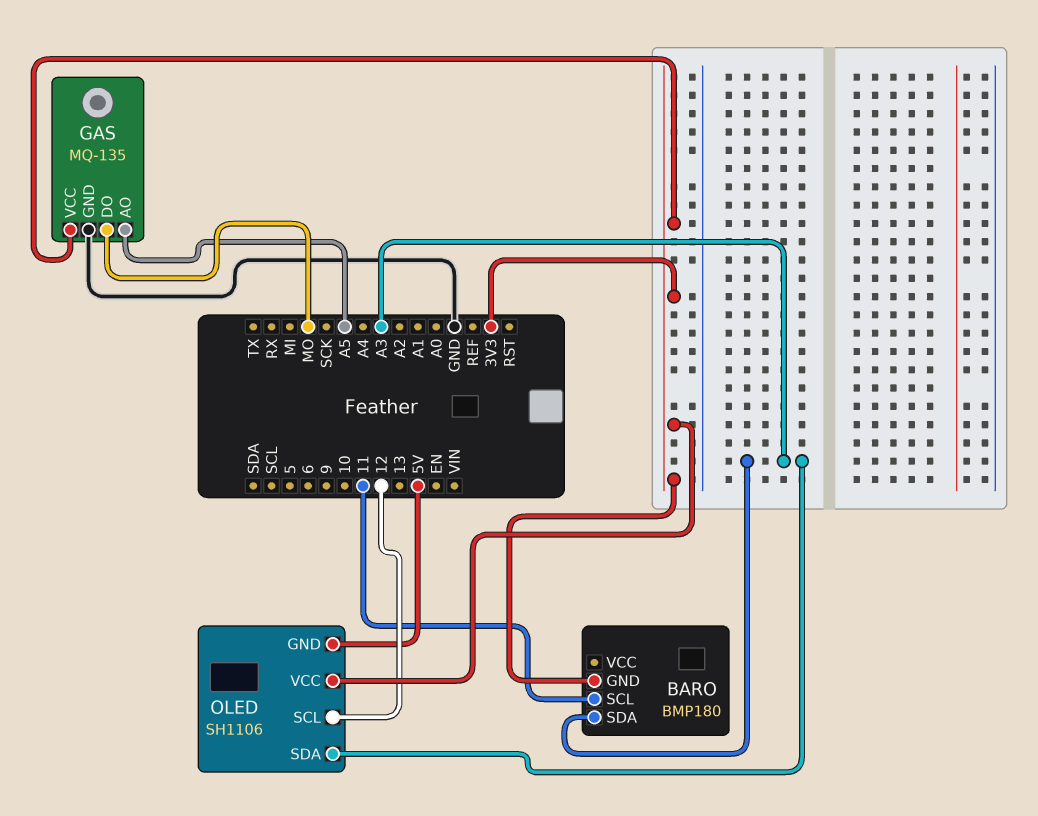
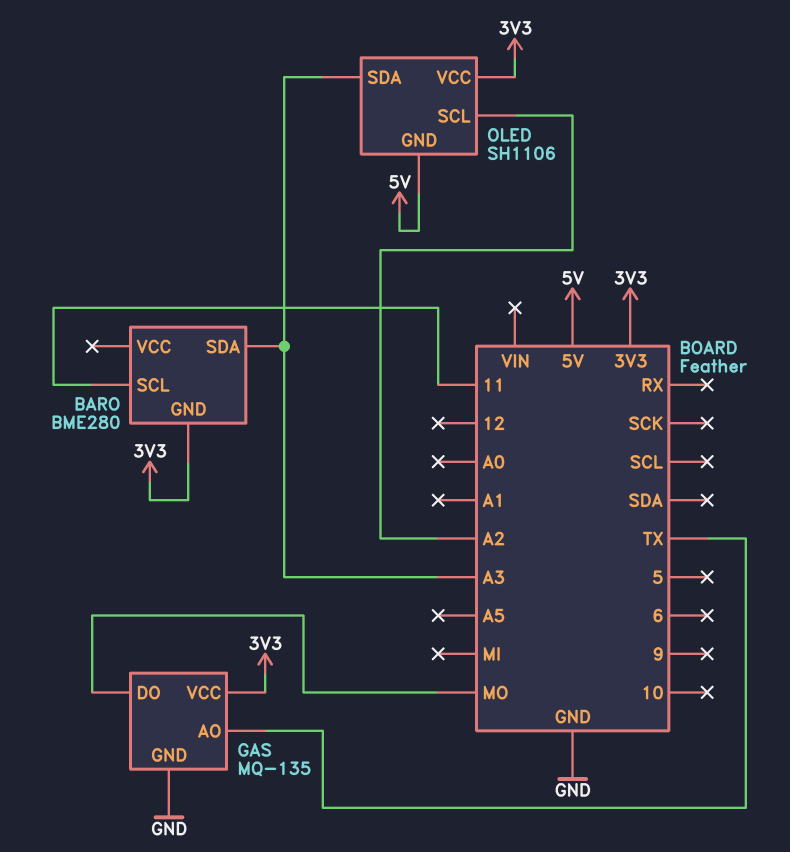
BARO: BMP180 -> BME280
GAS pin AO: A5 -> TX
OLED pin SCL: 12 -> A2

